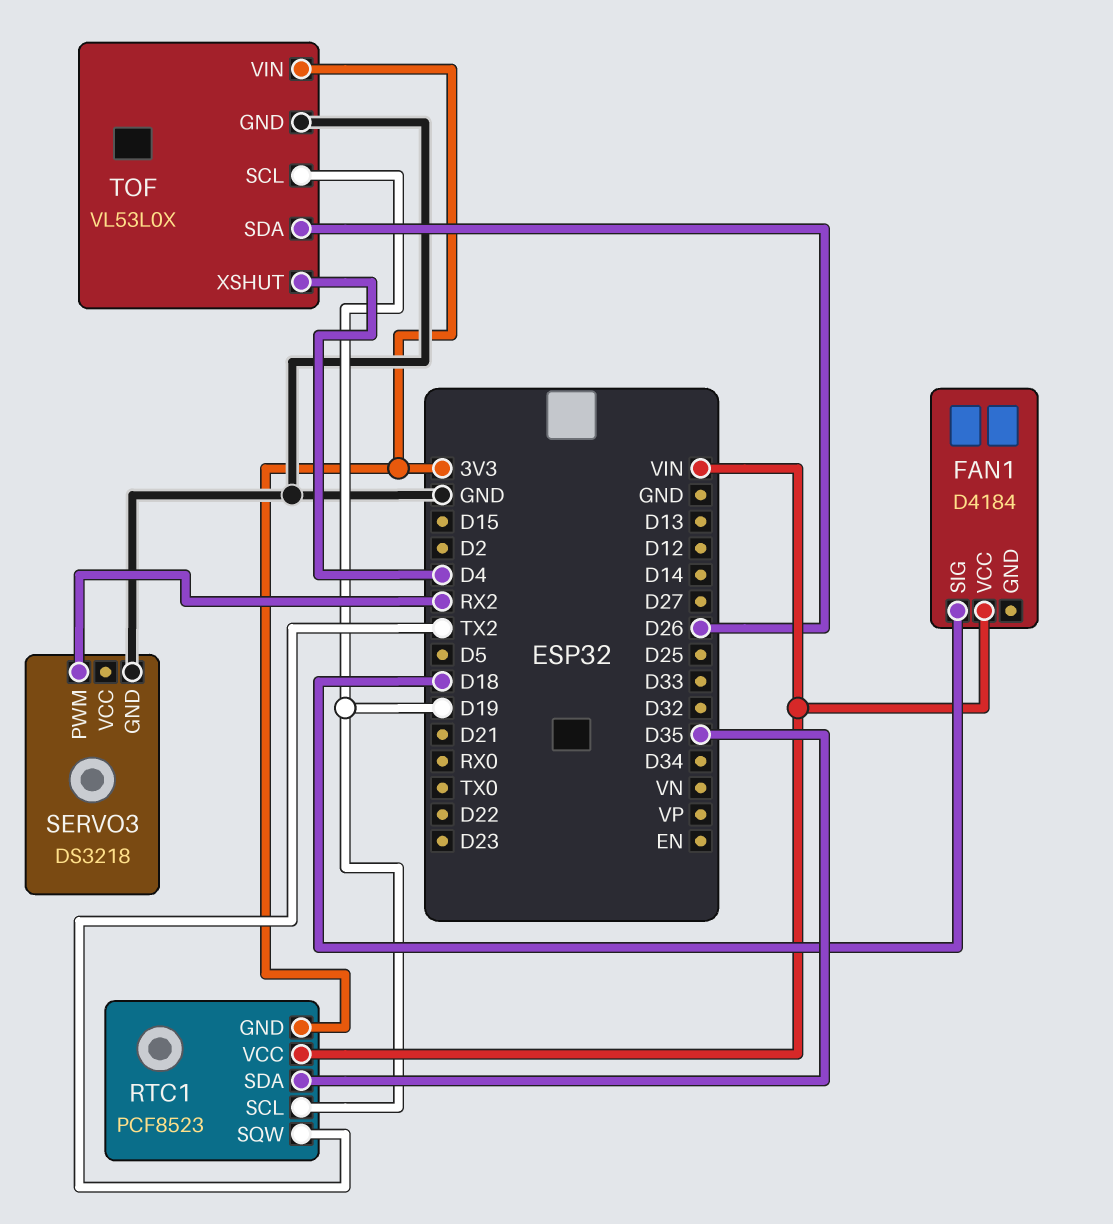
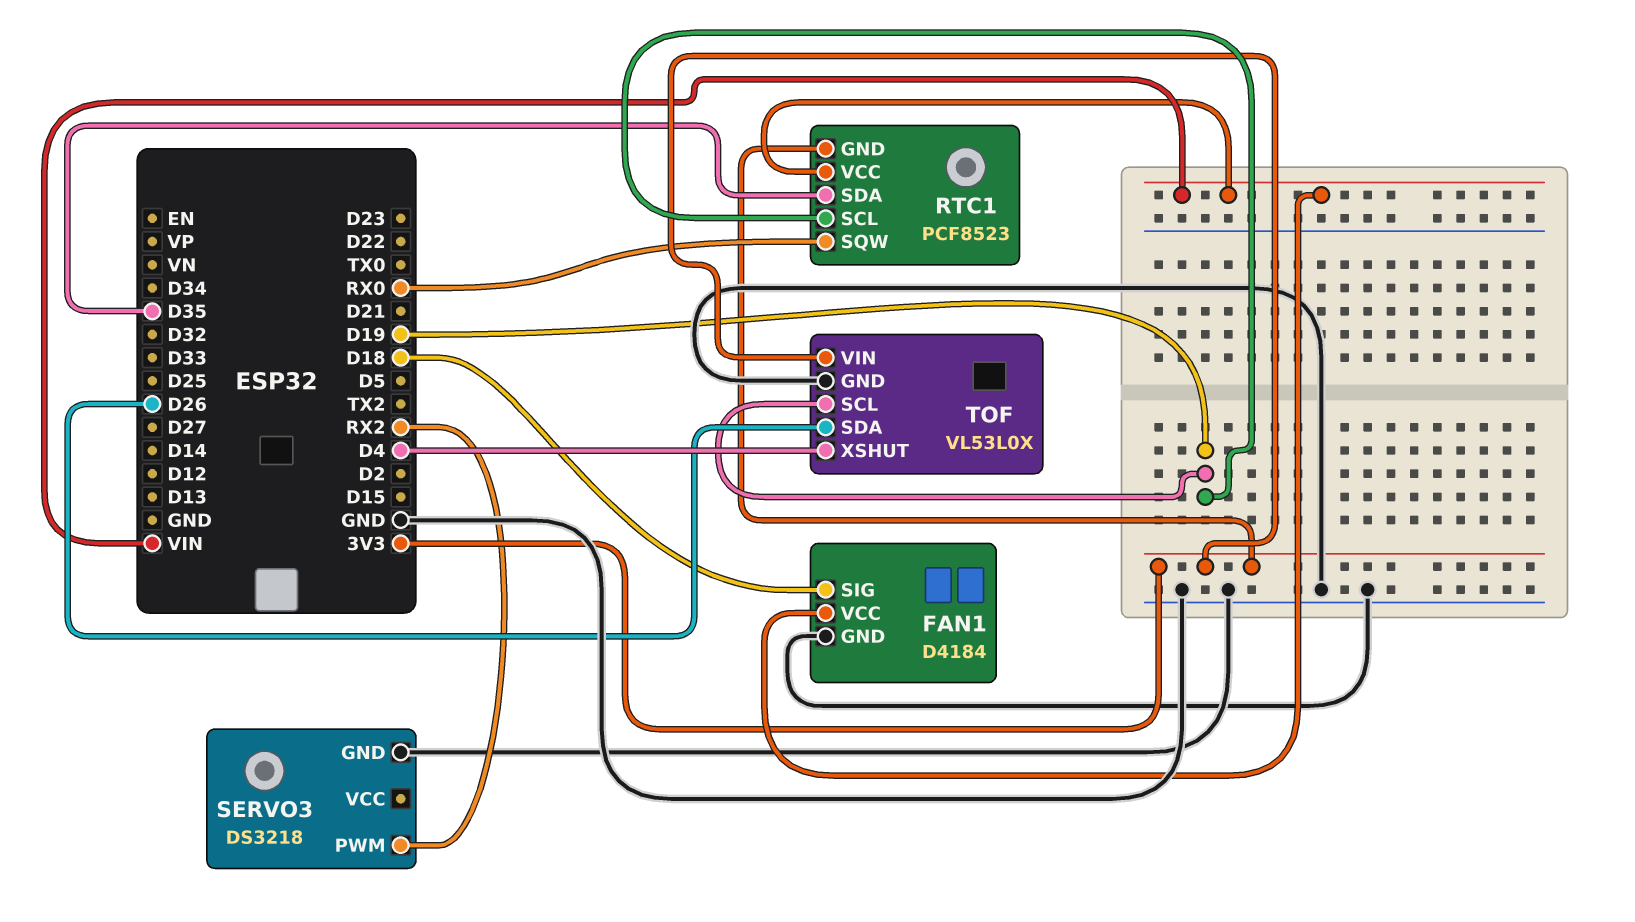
FAN1 pin GND: none -> GND
RTC1 pin SQW: TX2 -> RX0

